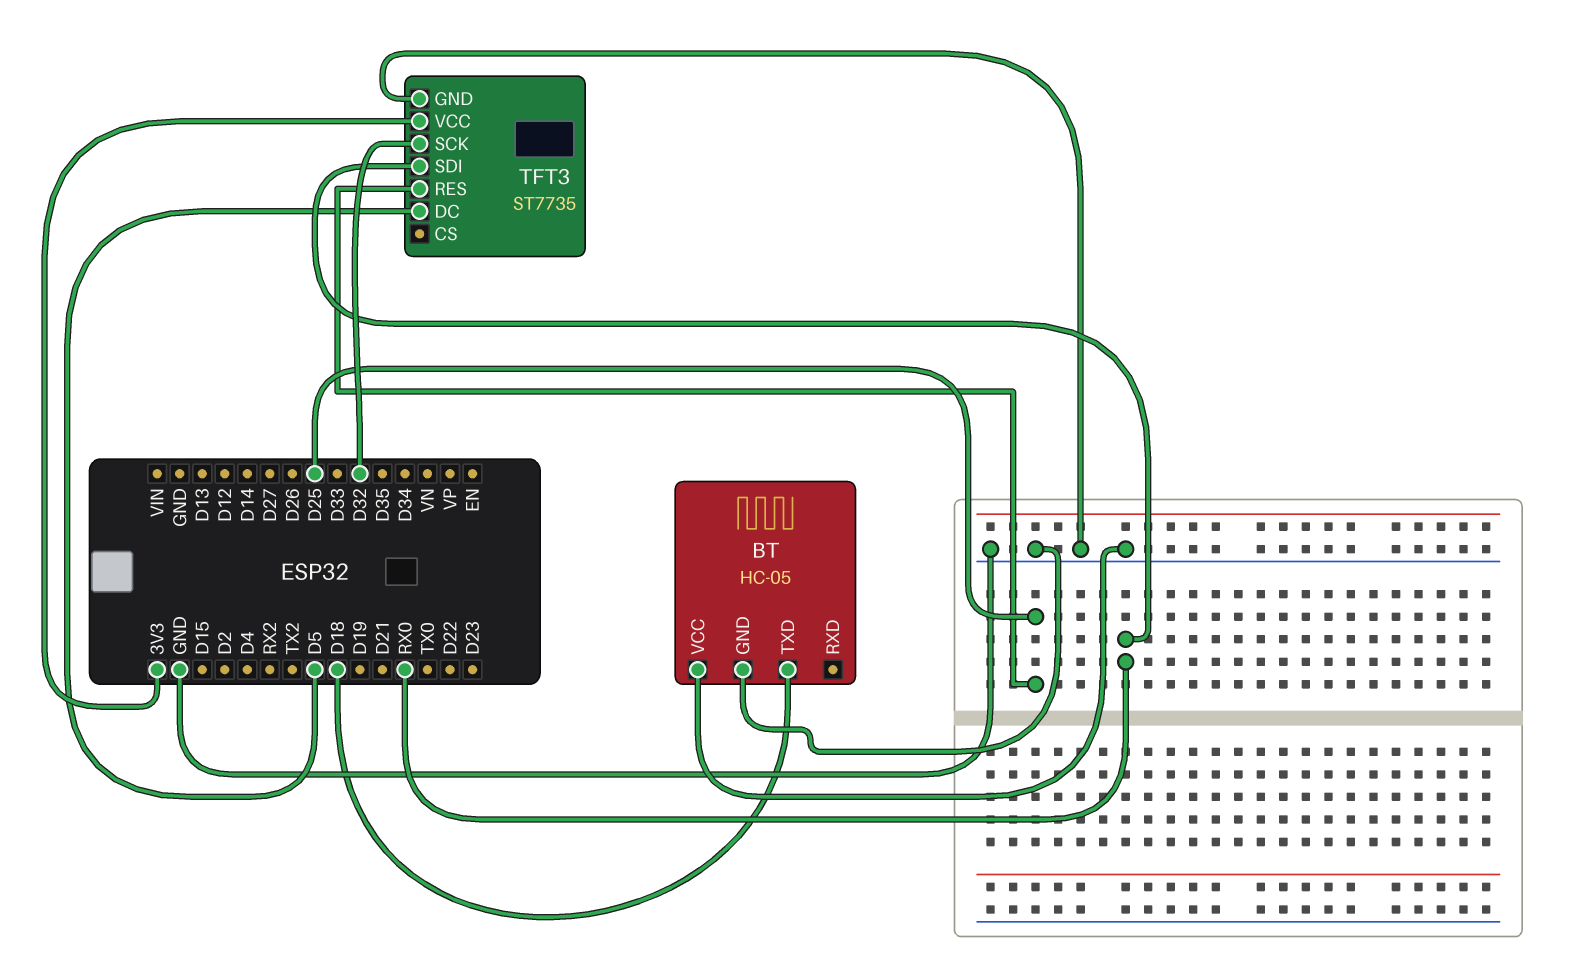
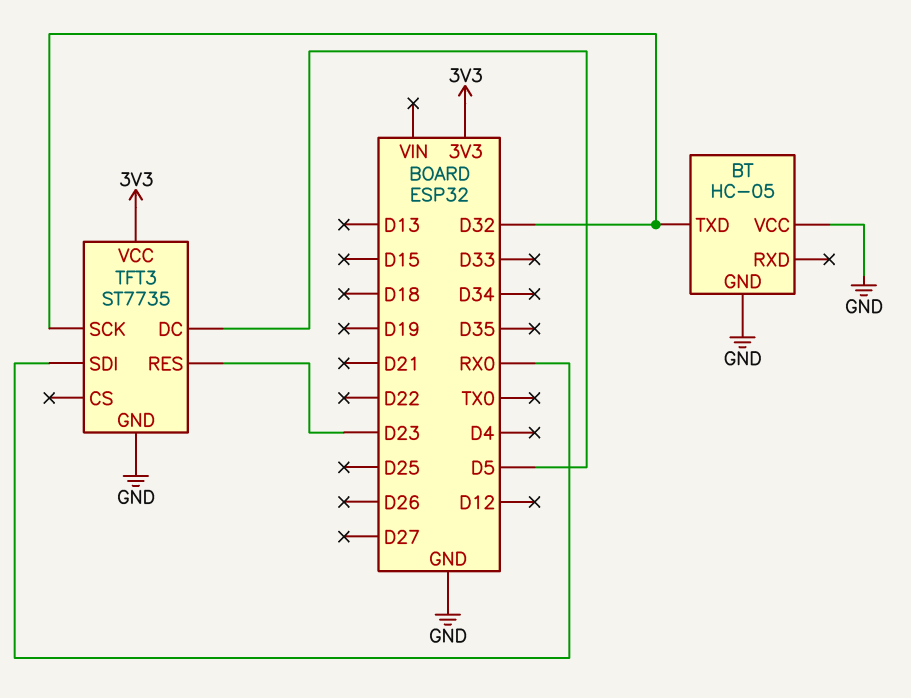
BT pin TXD: D18 -> D32
TFT3 pin RES: D25 -> D23

